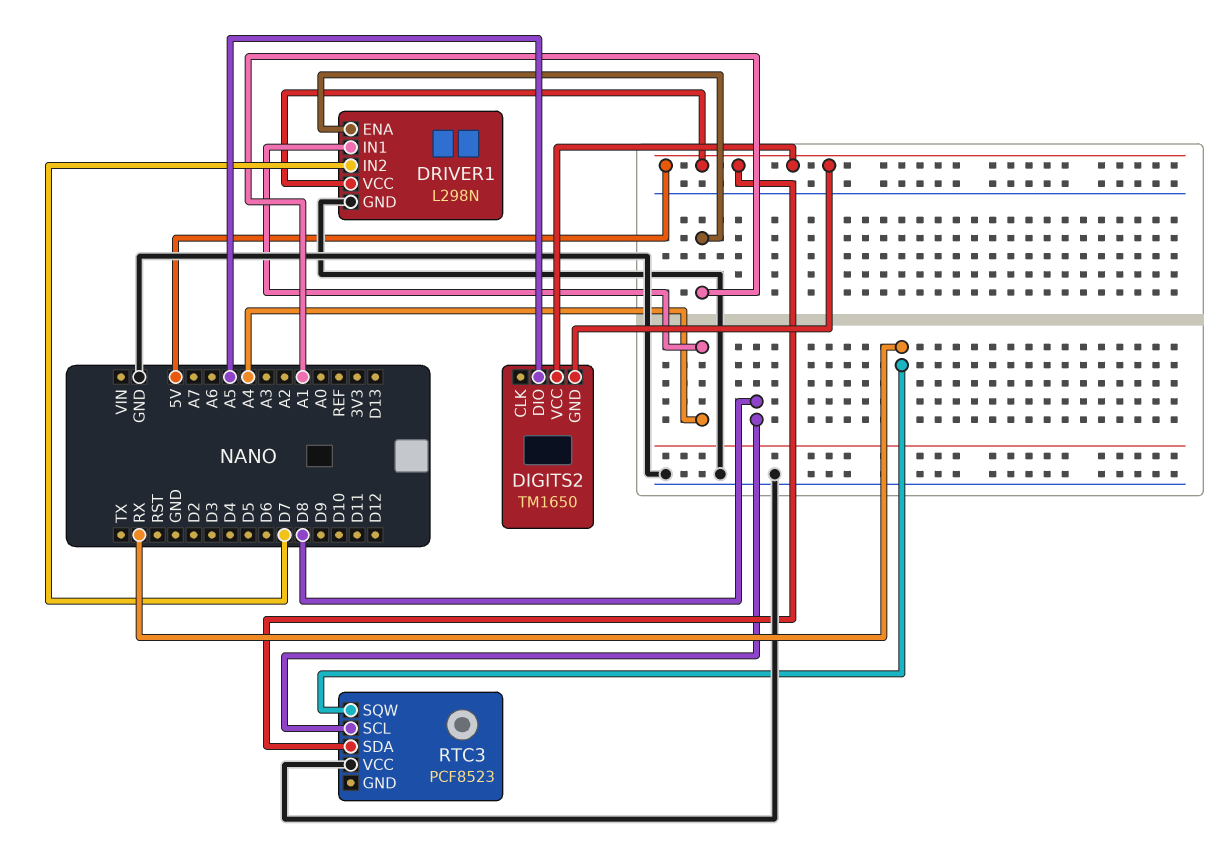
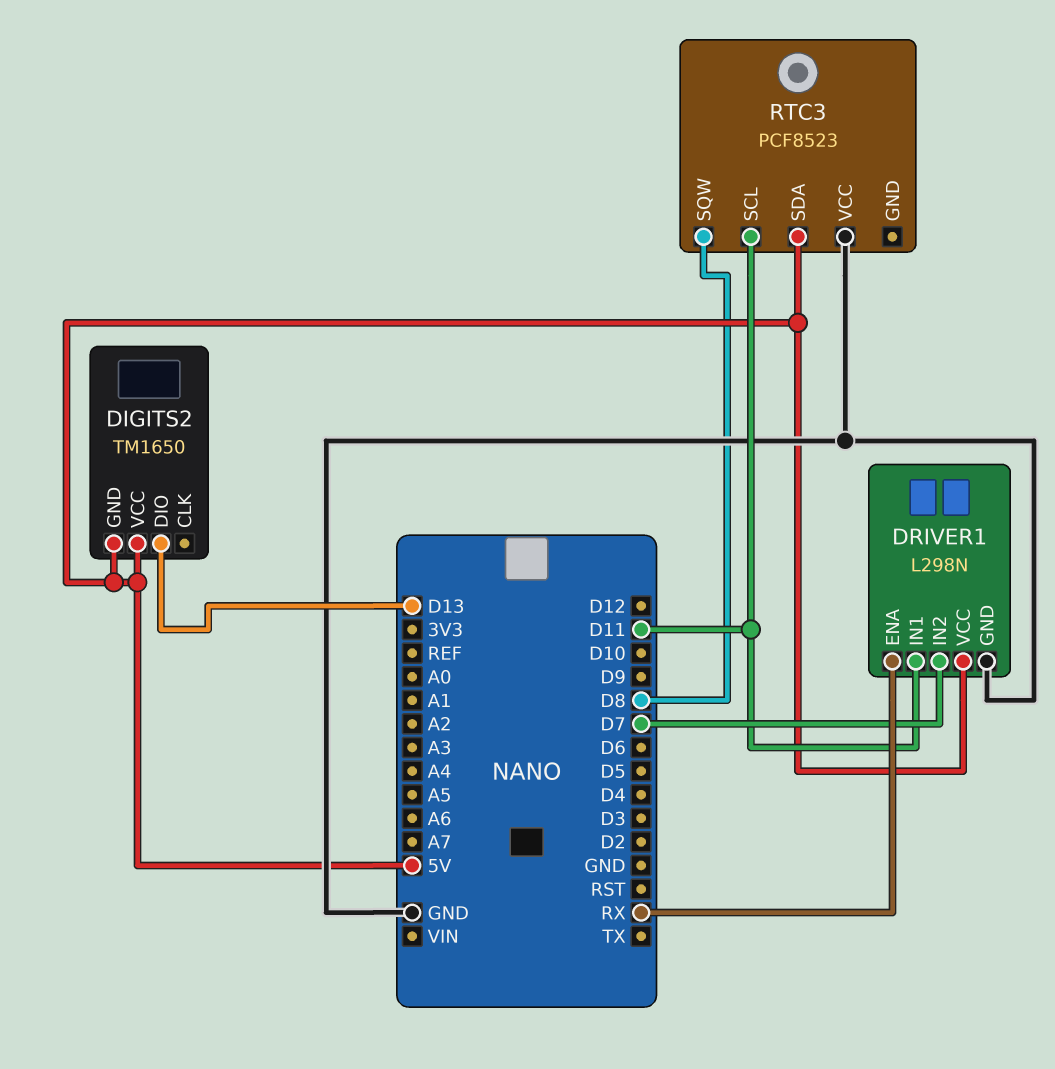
DIGITS2 pin DIO: A5 -> D13
DRIVER1 pin ENA: A1 -> RX
DRIVER1 pin IN1: A4 -> D11
RTC3 pin SCL: D8 -> D11
RTC3 pin SQW: RX -> D8

